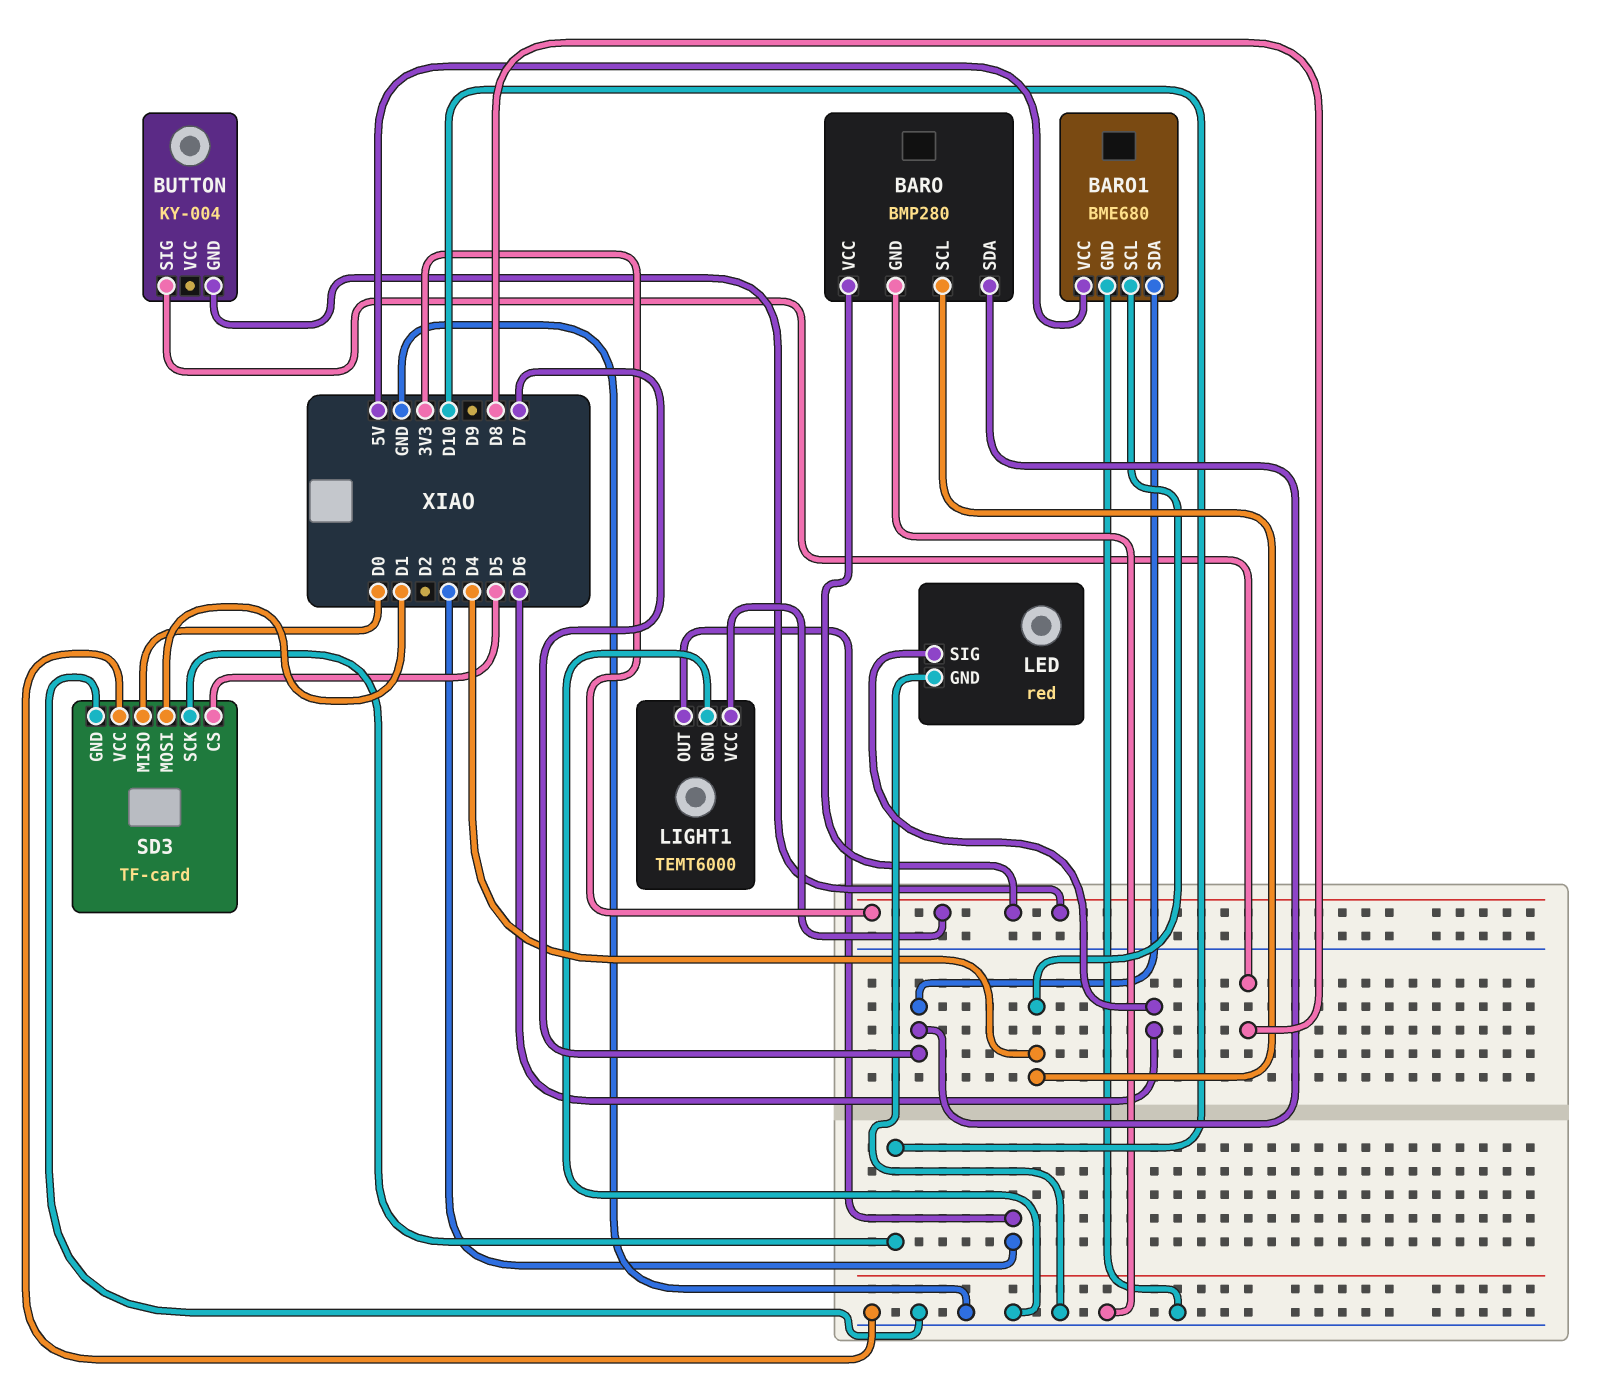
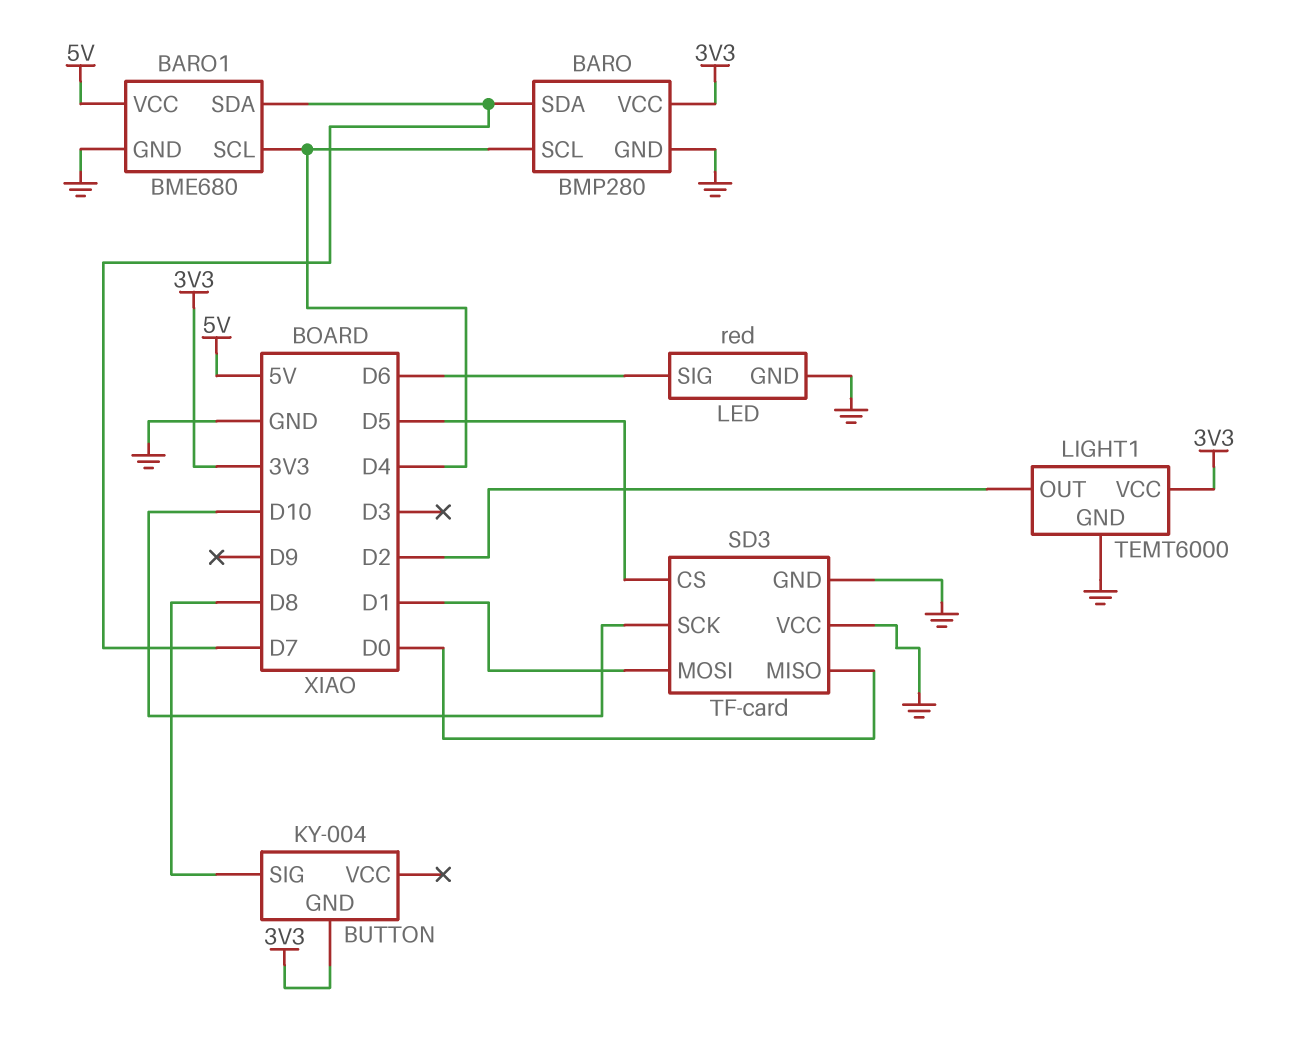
LIGHT1 pin OUT: D3 -> D2

